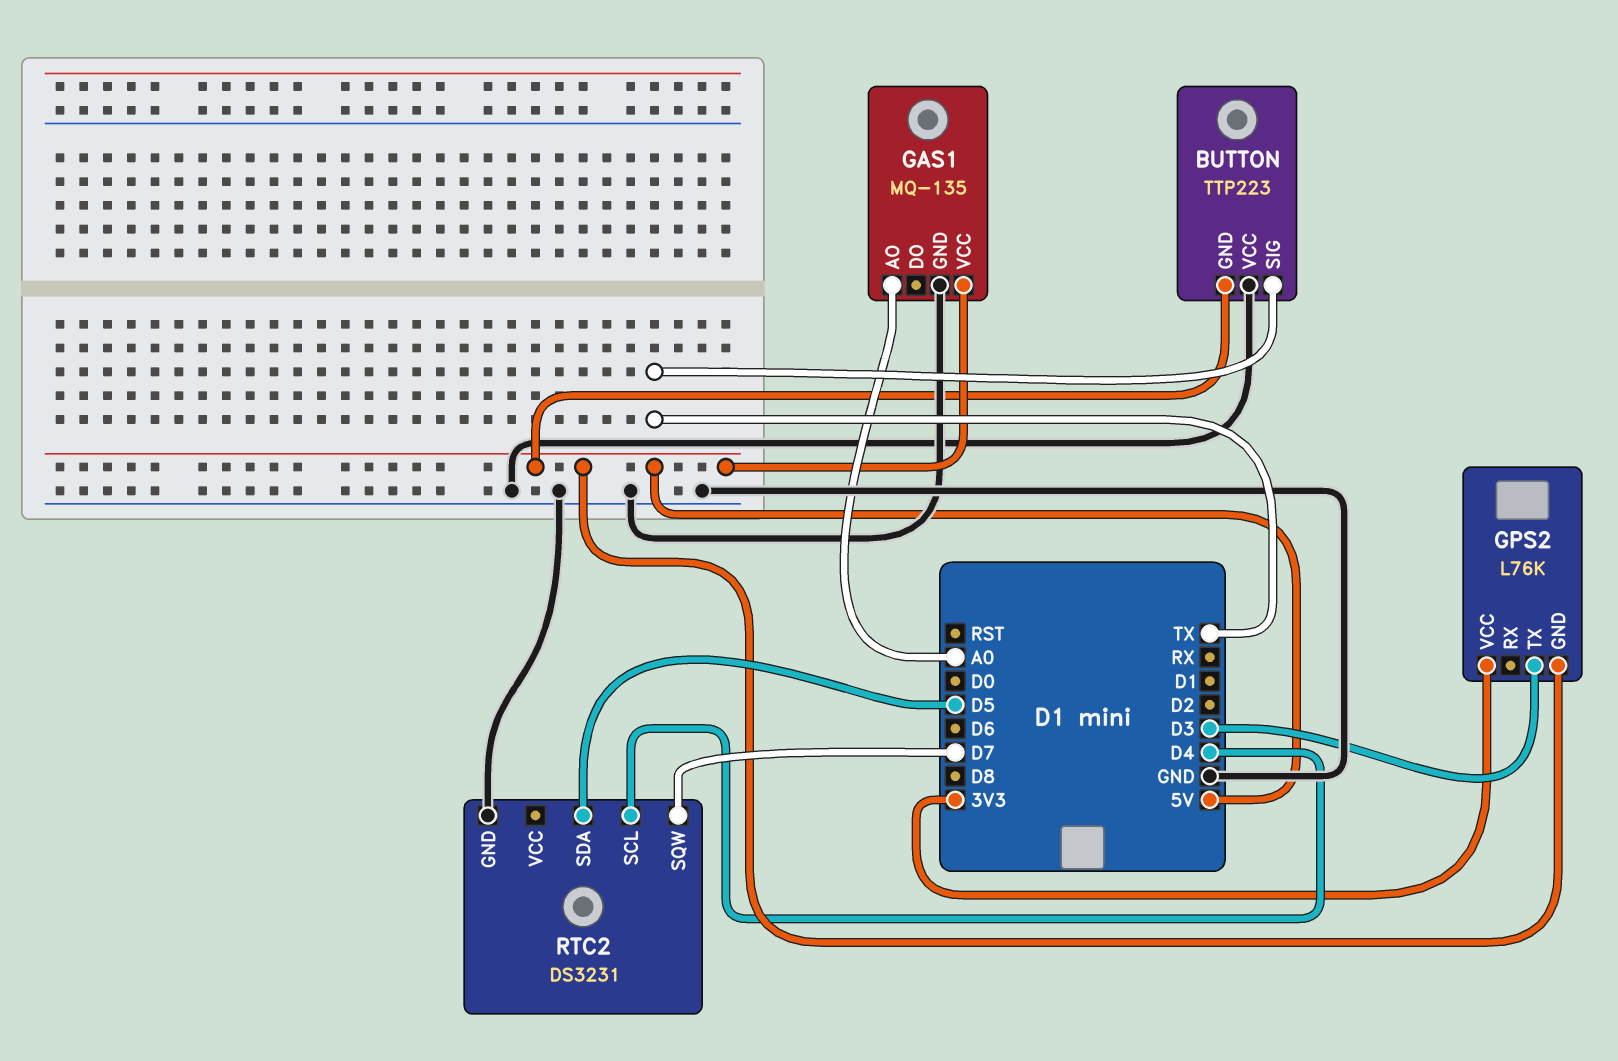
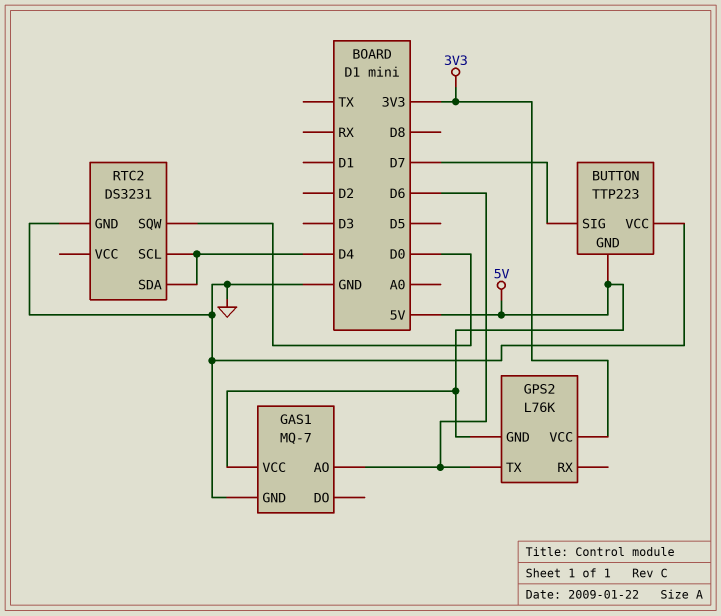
BUTTON pin SIG: TX -> D7
GAS1: MQ-135 -> MQ-7
GAS1 pin AO: A0 -> D6
GPS2 pin TX: D3 -> D6
RTC2 pin SDA: D5 -> D4
RTC2 pin SQW: D7 -> D0

